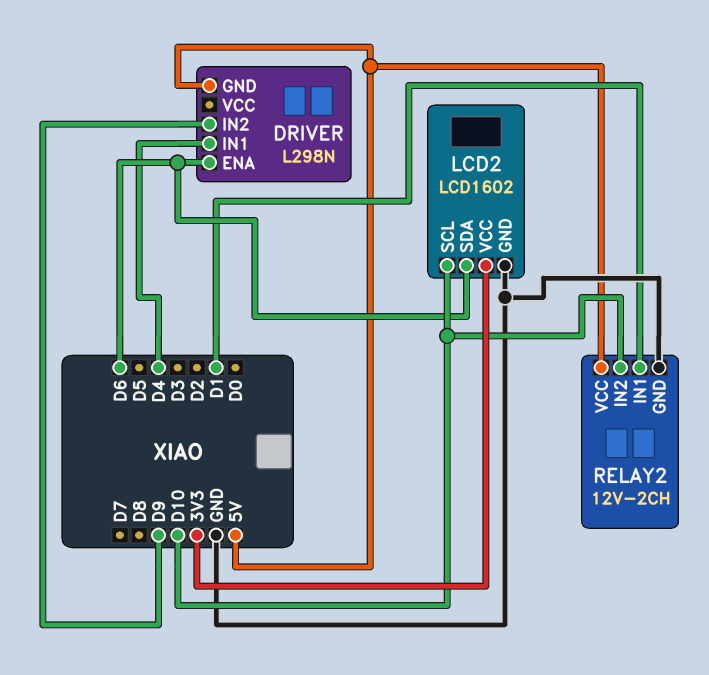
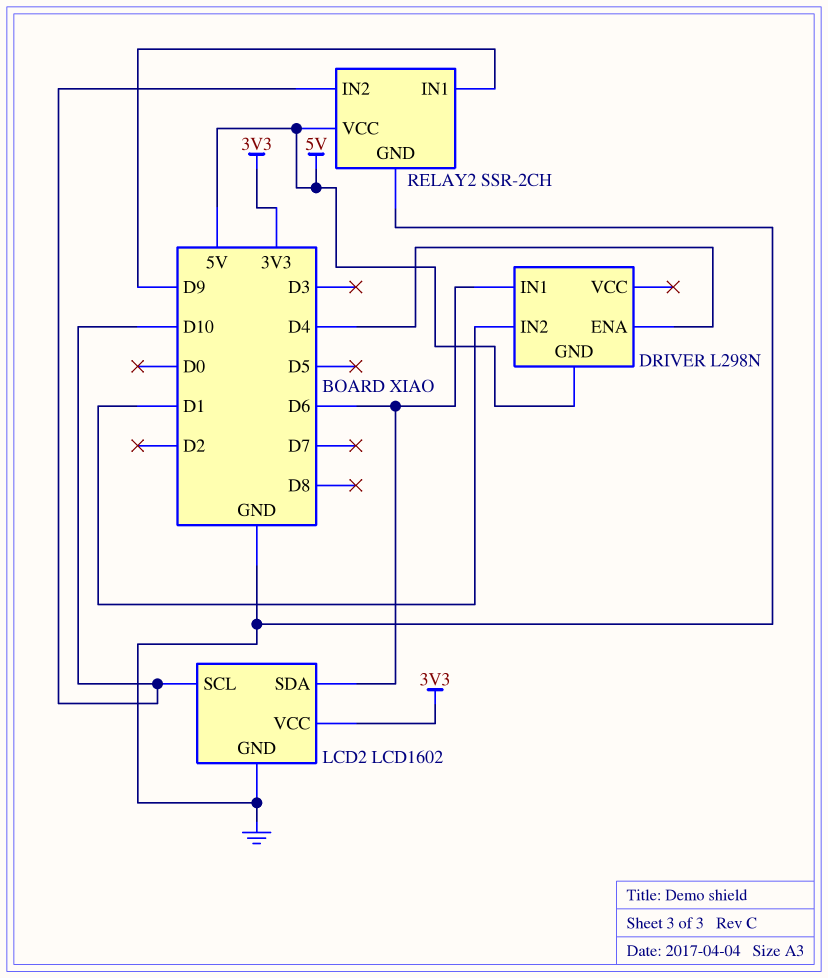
DRIVER pin ENA: D6 -> D4
DRIVER pin IN1: D4 -> D6
DRIVER pin IN2: D9 -> D1
RELAY2: 12V-2CH -> SSR-2CH
RELAY2 pin IN1: D1 -> D9

